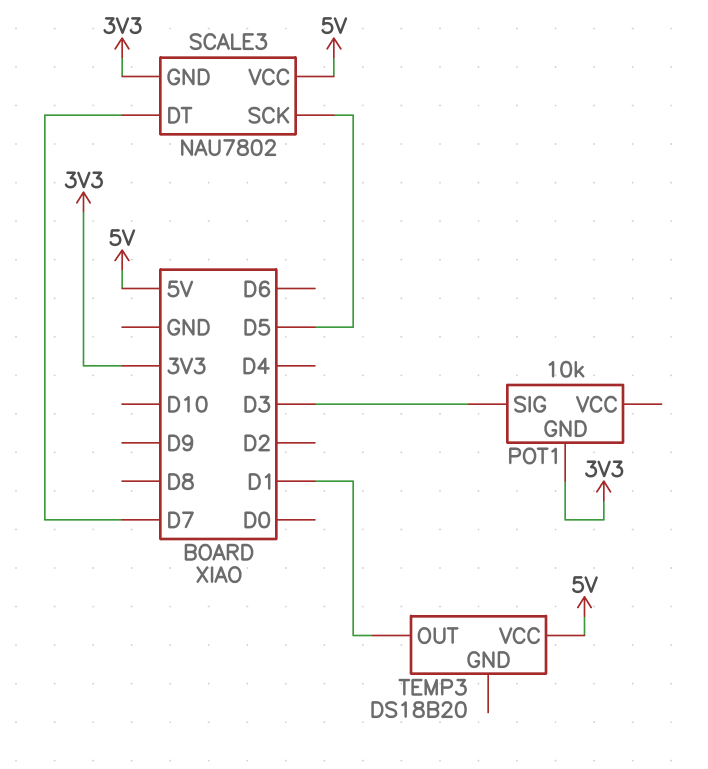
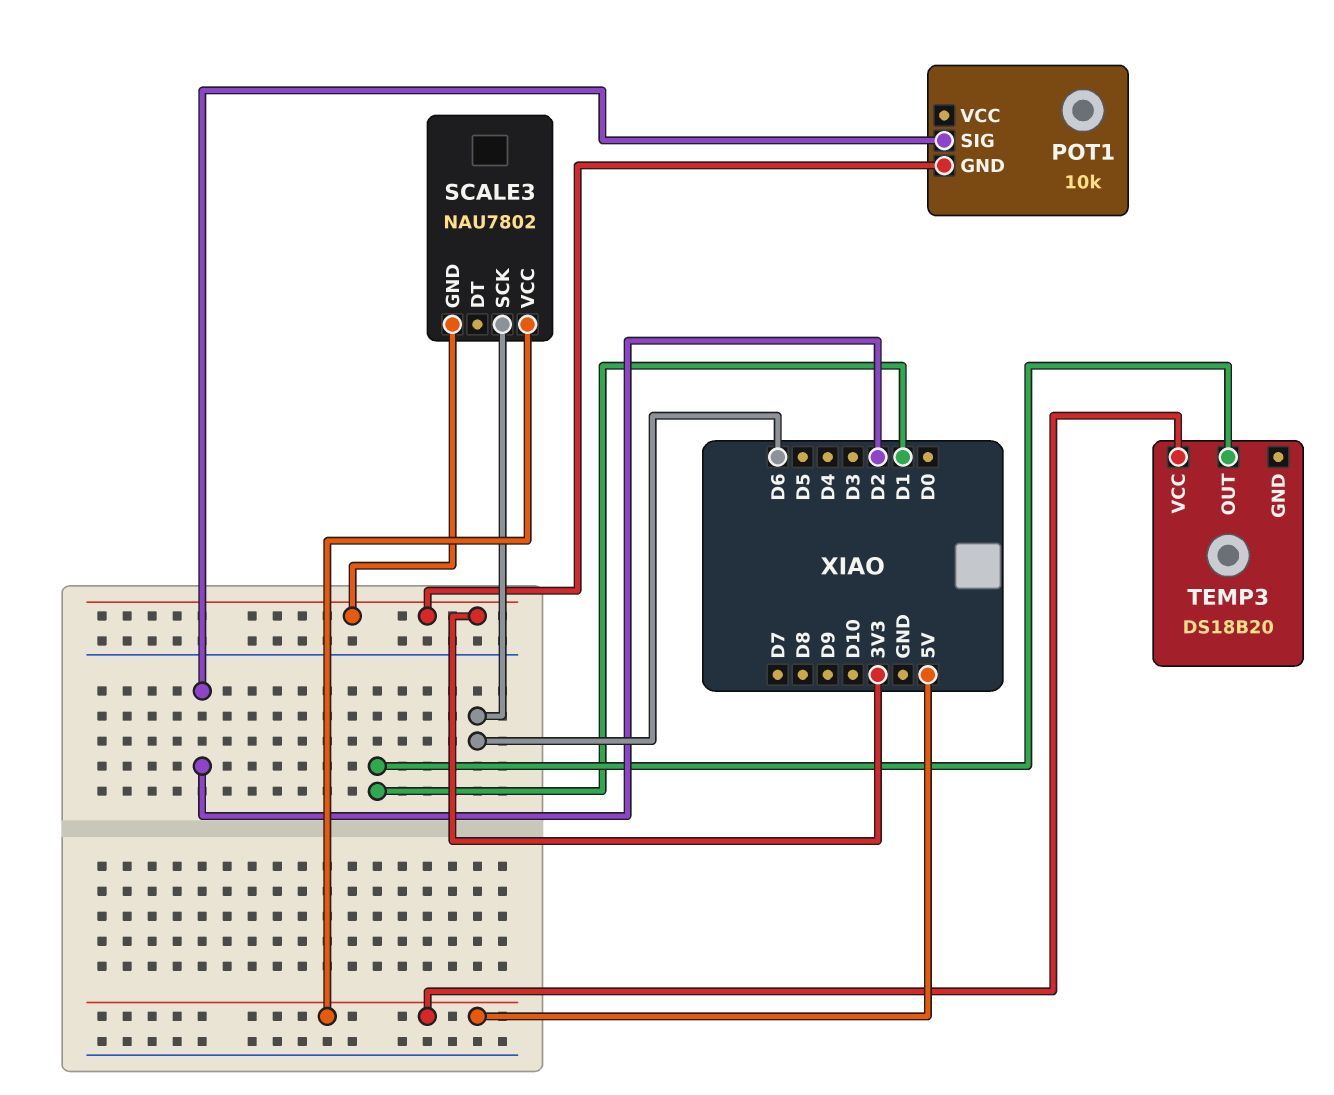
POT1 pin SIG: D3 -> D2
SCALE3 pin DT: D7 -> none
SCALE3 pin SCK: D5 -> D6

